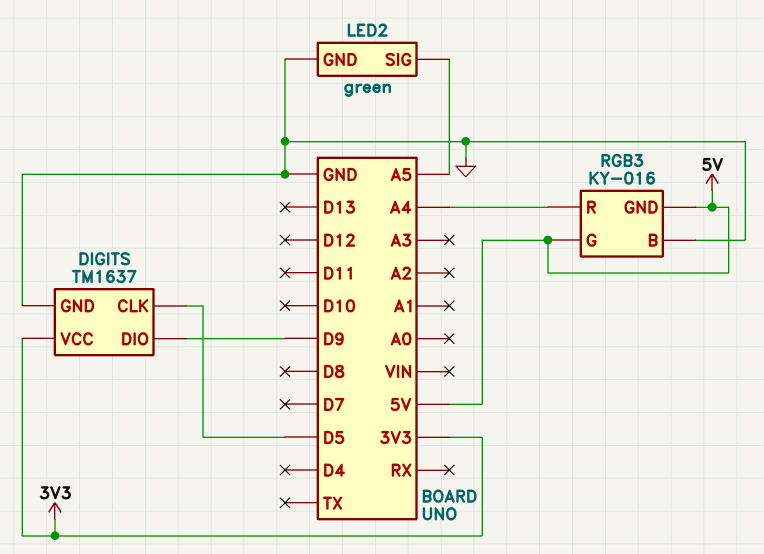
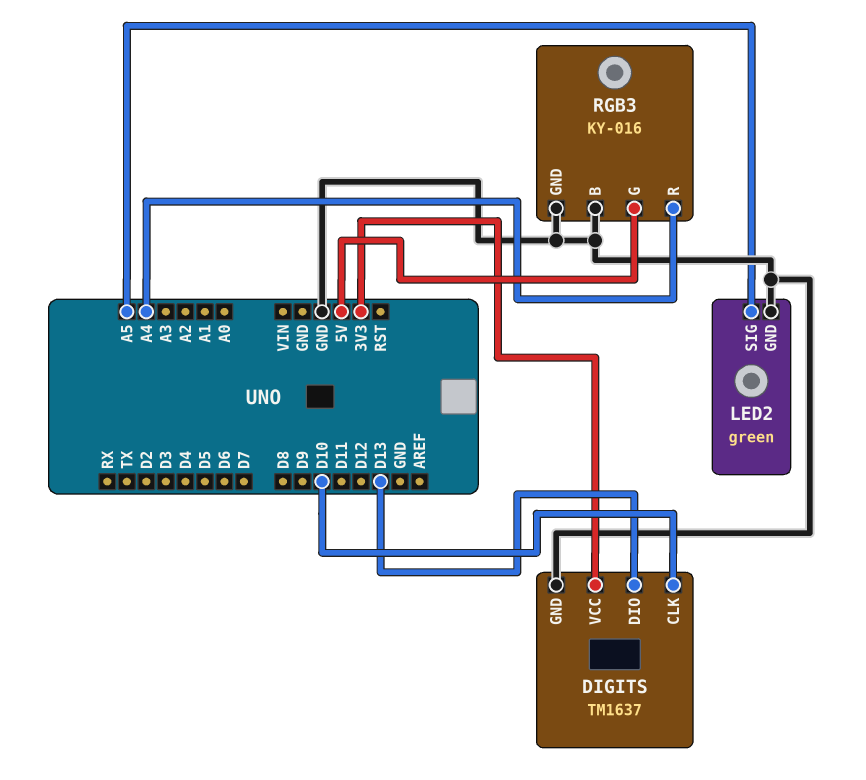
DIGITS pin CLK: D5 -> D10
DIGITS pin DIO: D9 -> D13
RGB3 pin GND: 5V -> GND

